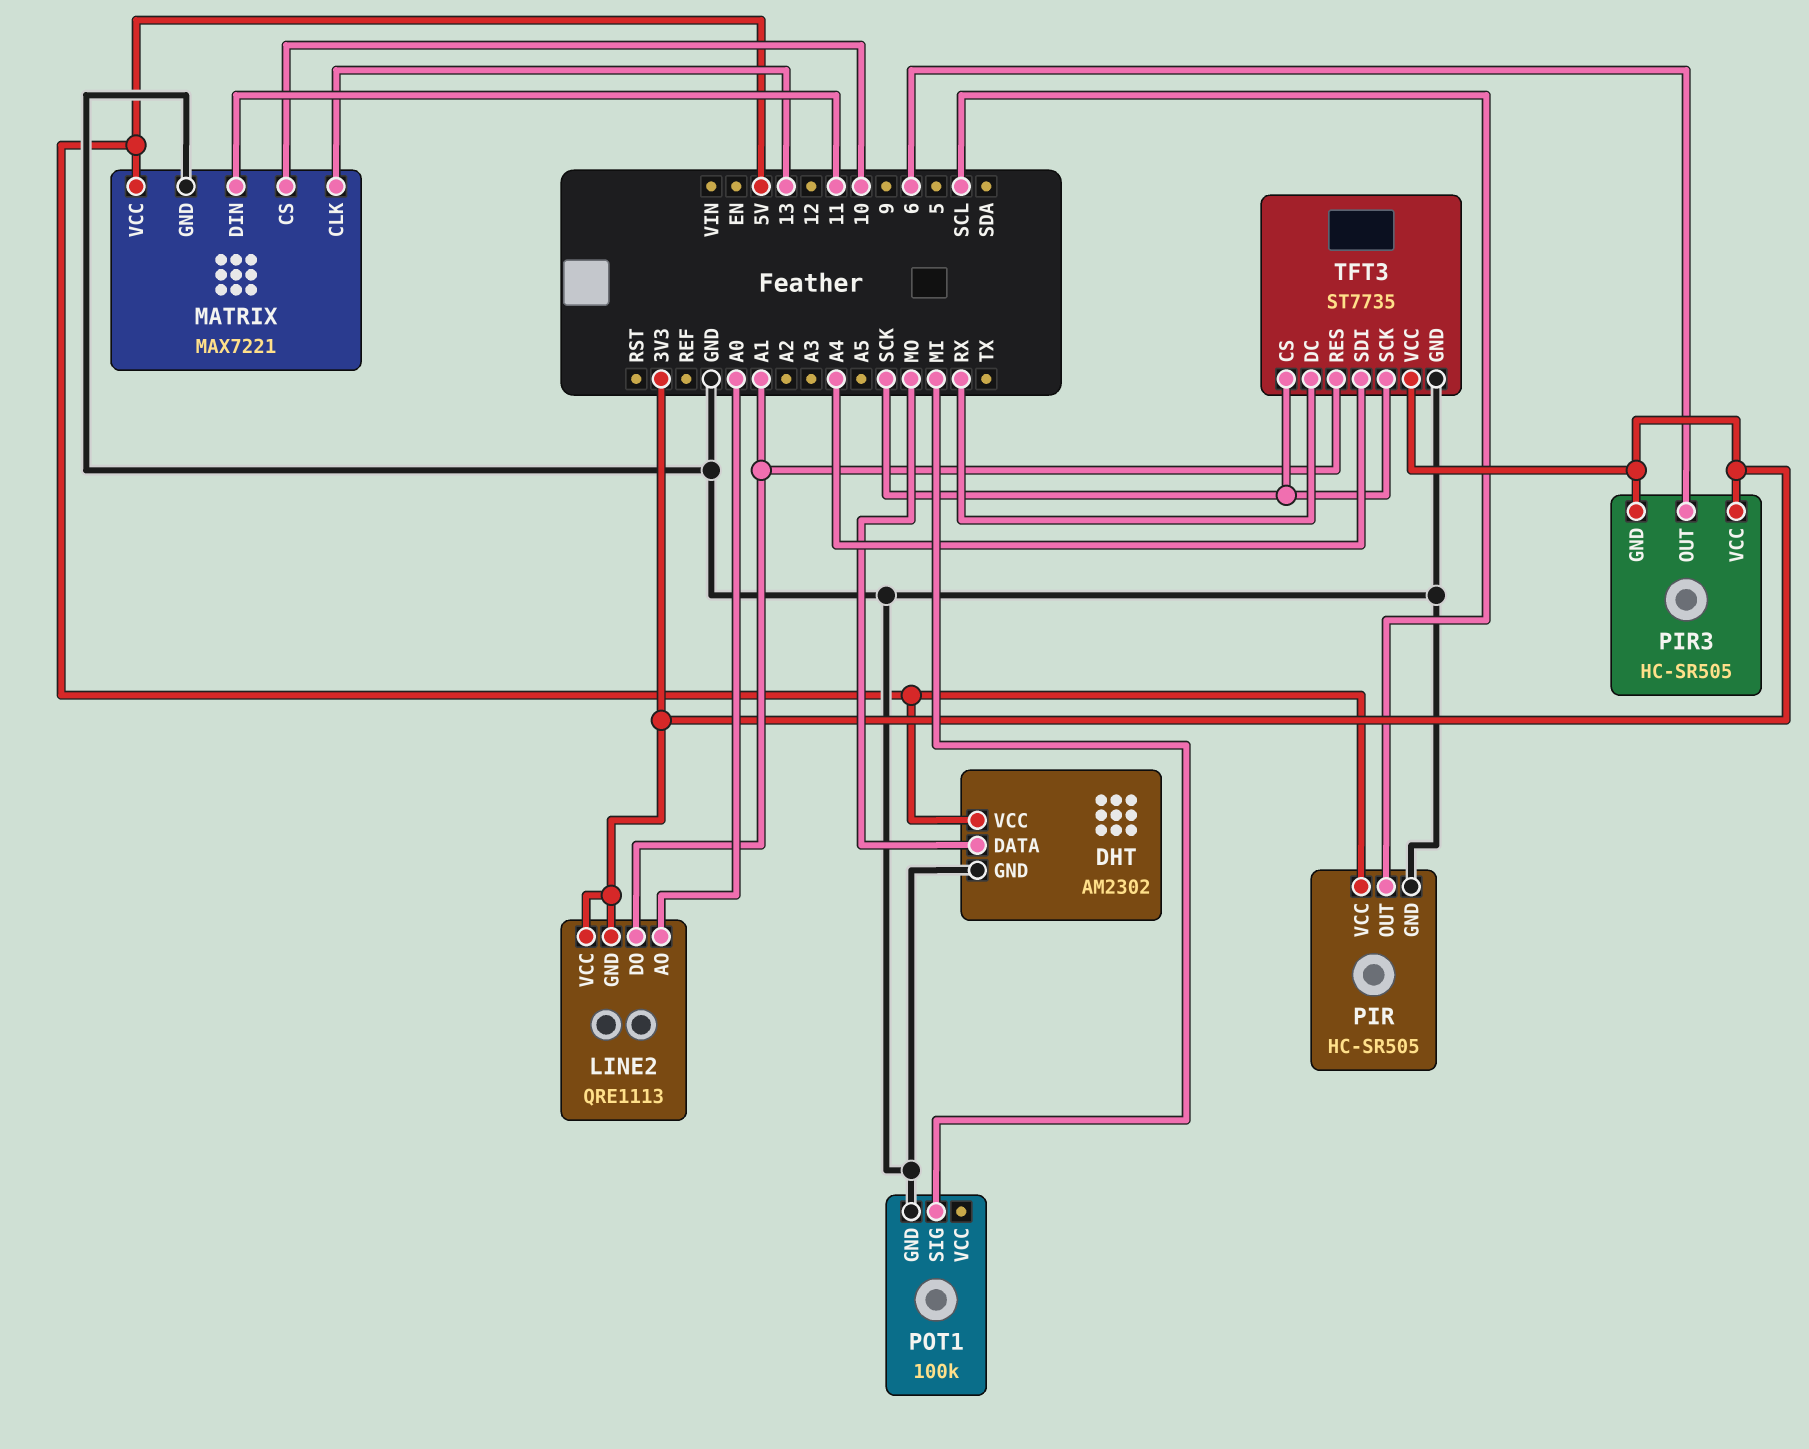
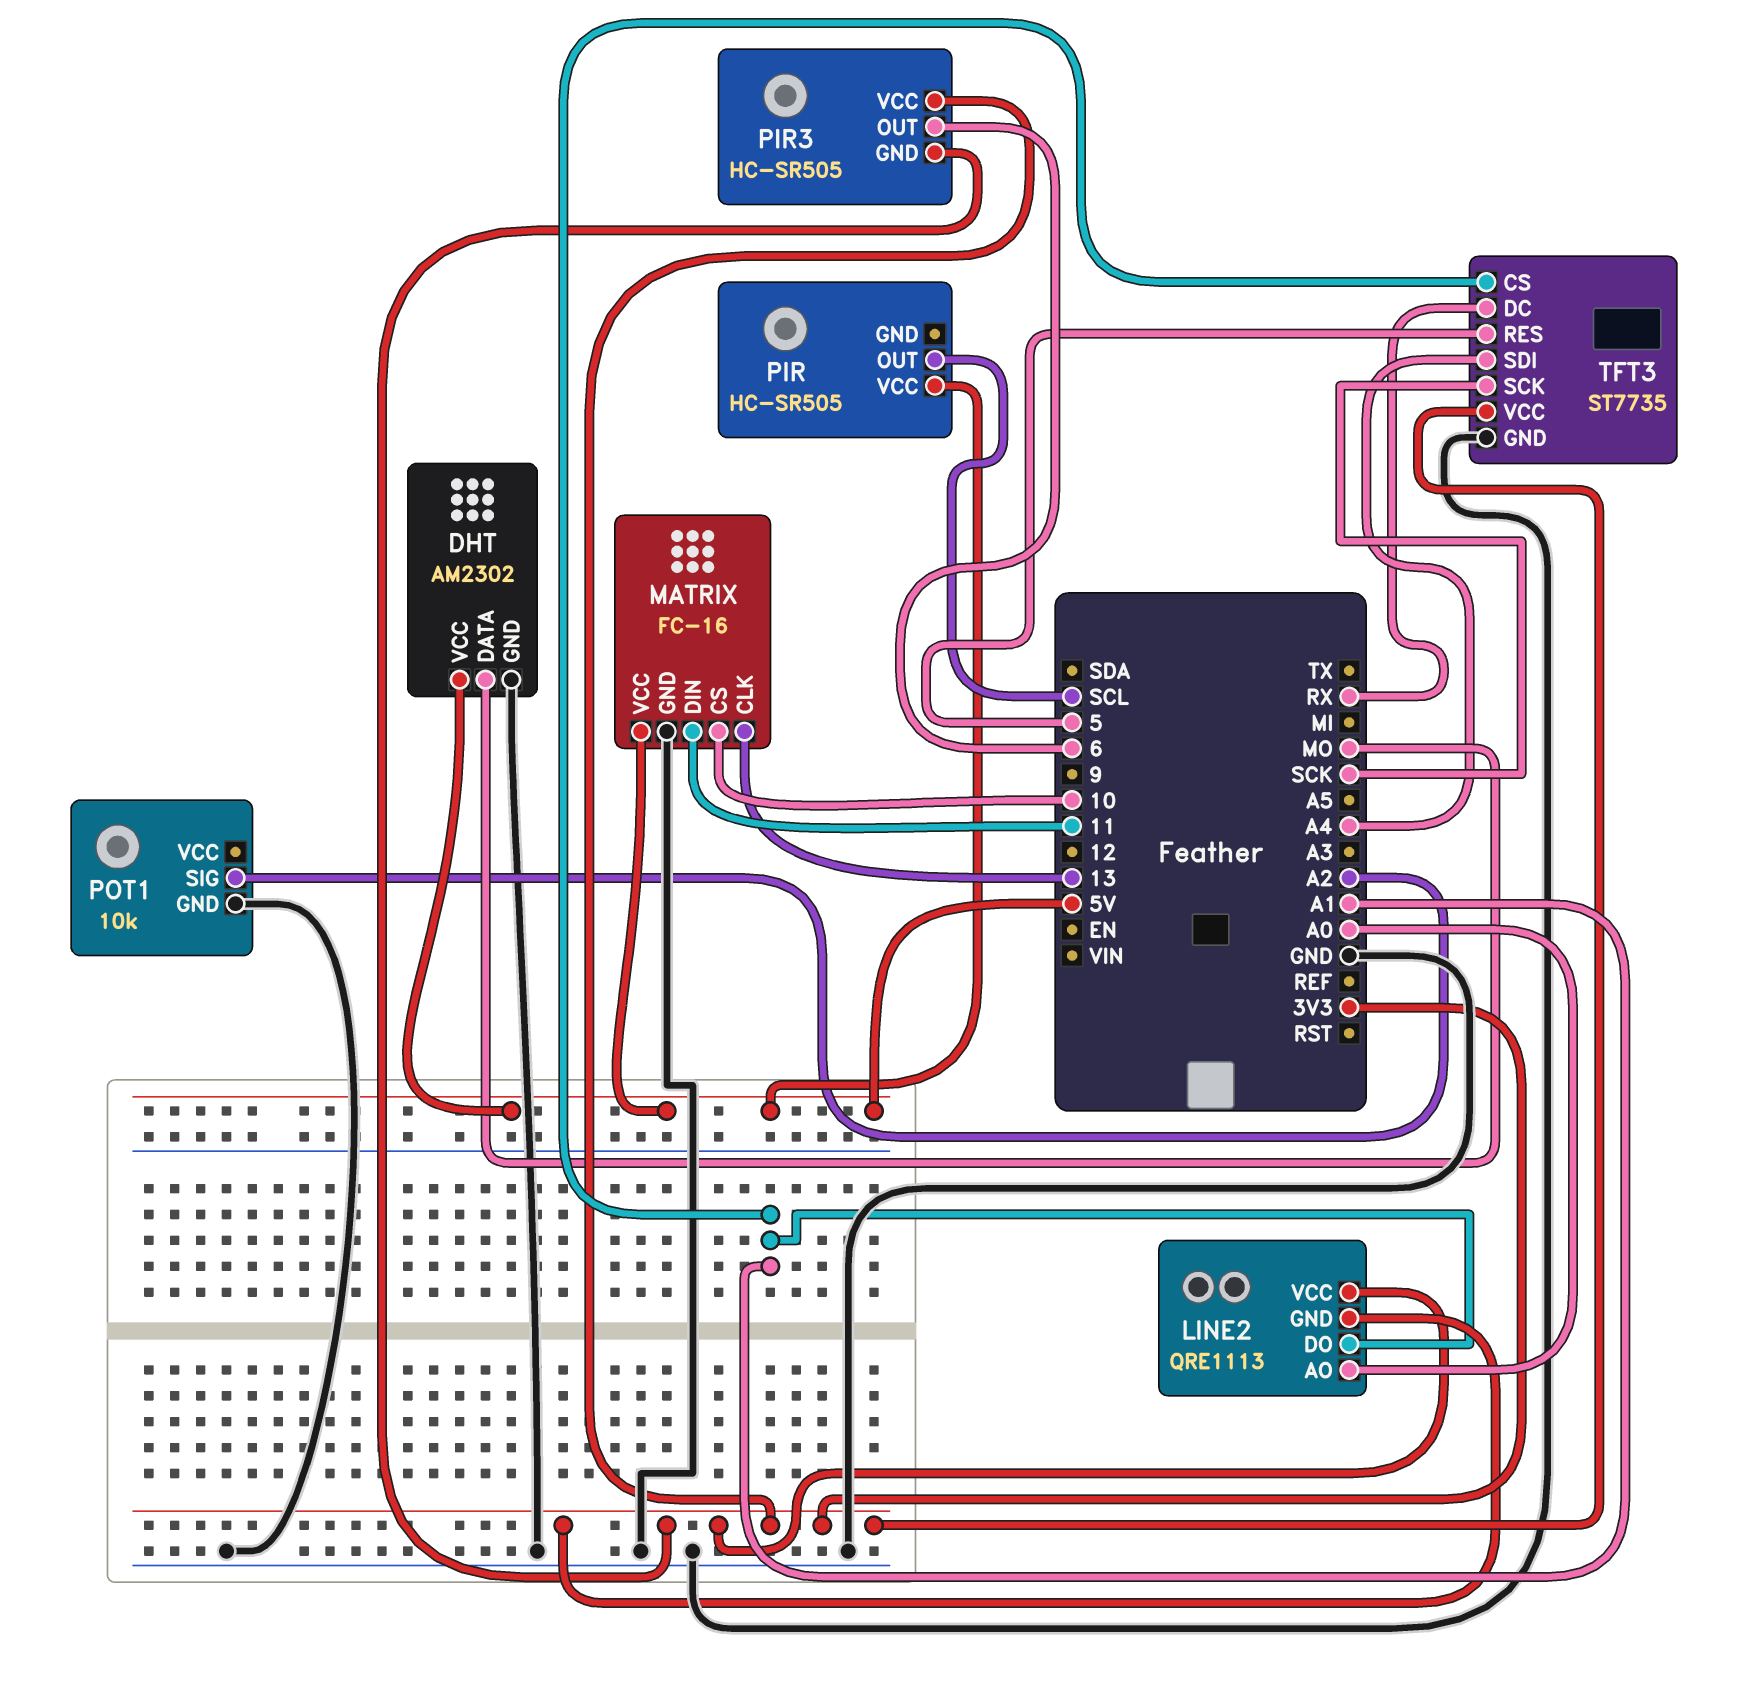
MATRIX: MAX7221 -> FC-16
PIR pin GND: GND -> none
POT1: 100k -> 10k
POT1 pin SIG: MI -> A2
TFT3 pin CS: SCK -> A1
TFT3 pin RES: A1 -> 5

